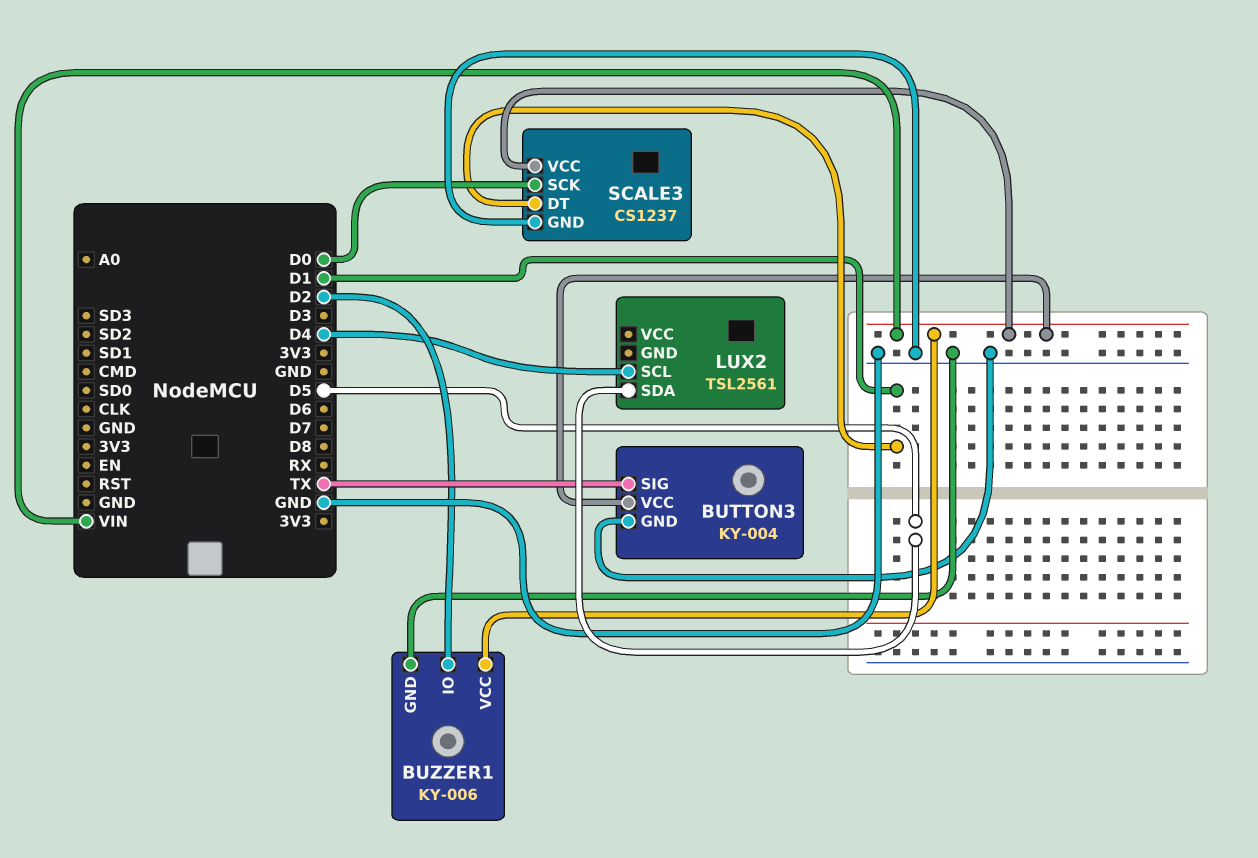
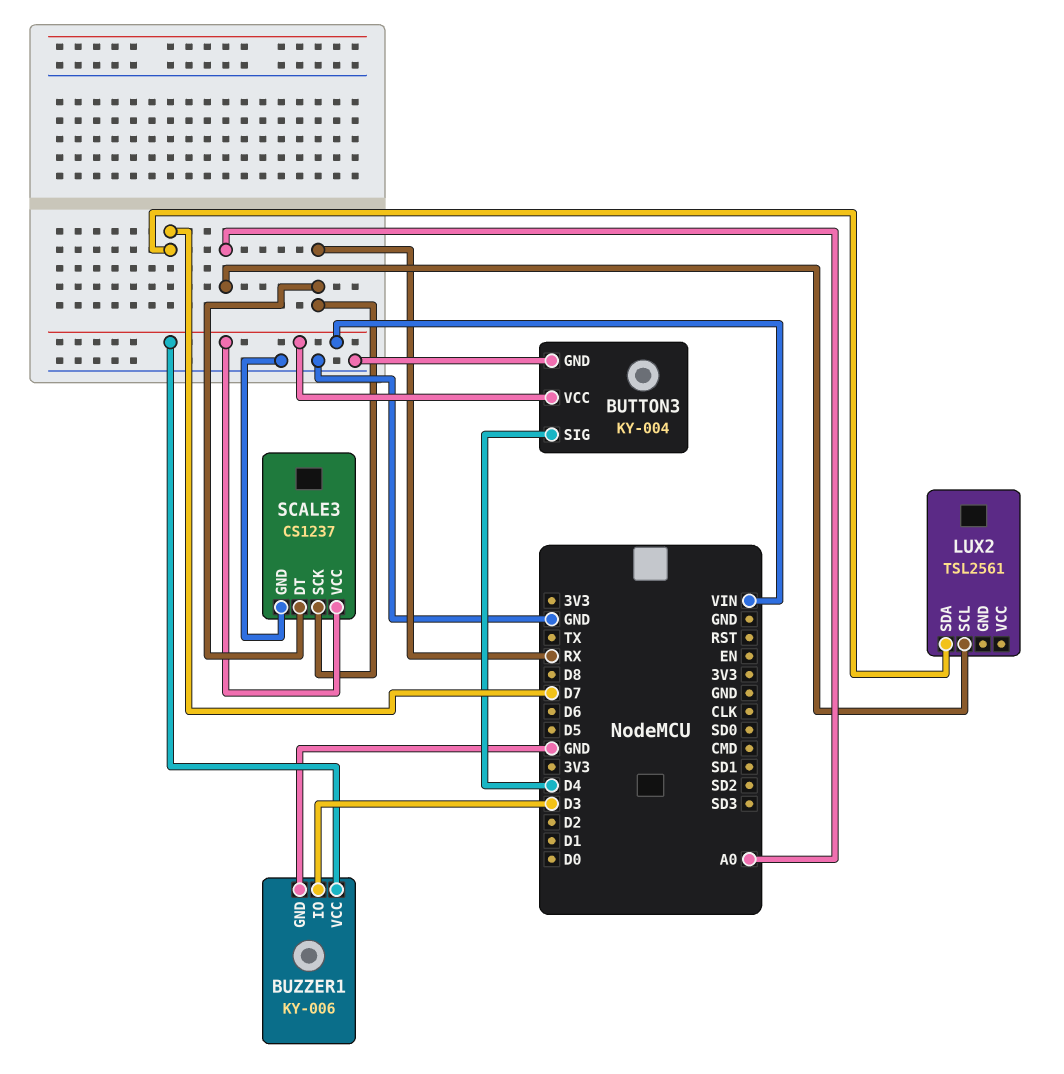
BUTTON3 pin SIG: TX -> D4
BUZZER1 pin IO: D2 -> D3
LUX2 pin SCL: D4 -> A0
LUX2 pin SDA: D5 -> D7
SCALE3 pin DT: D1 -> RX
SCALE3 pin SCK: D0 -> RX

